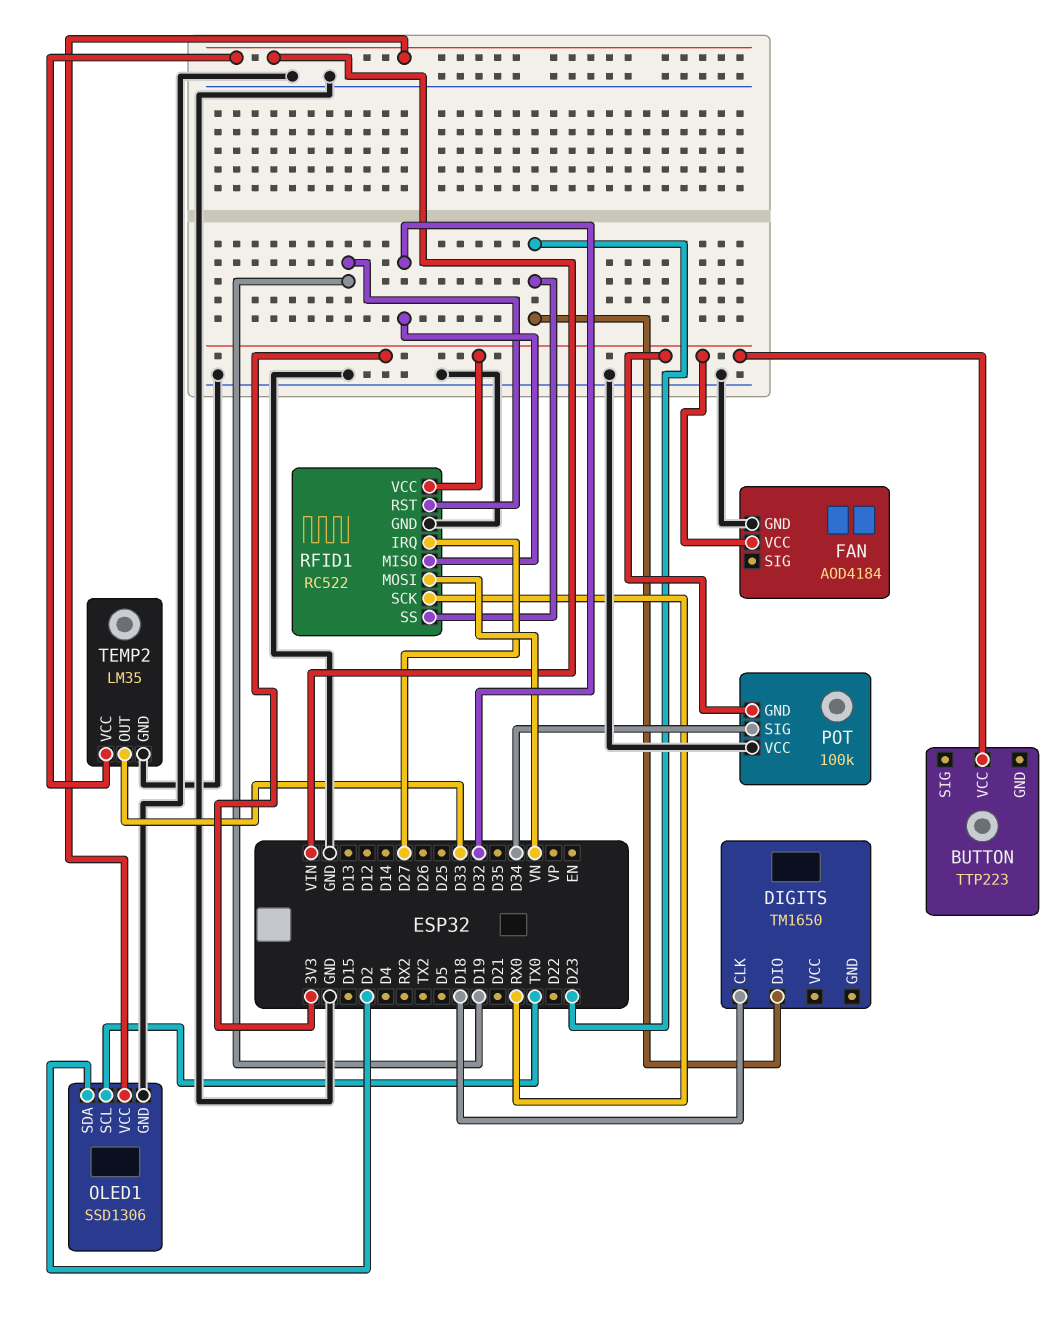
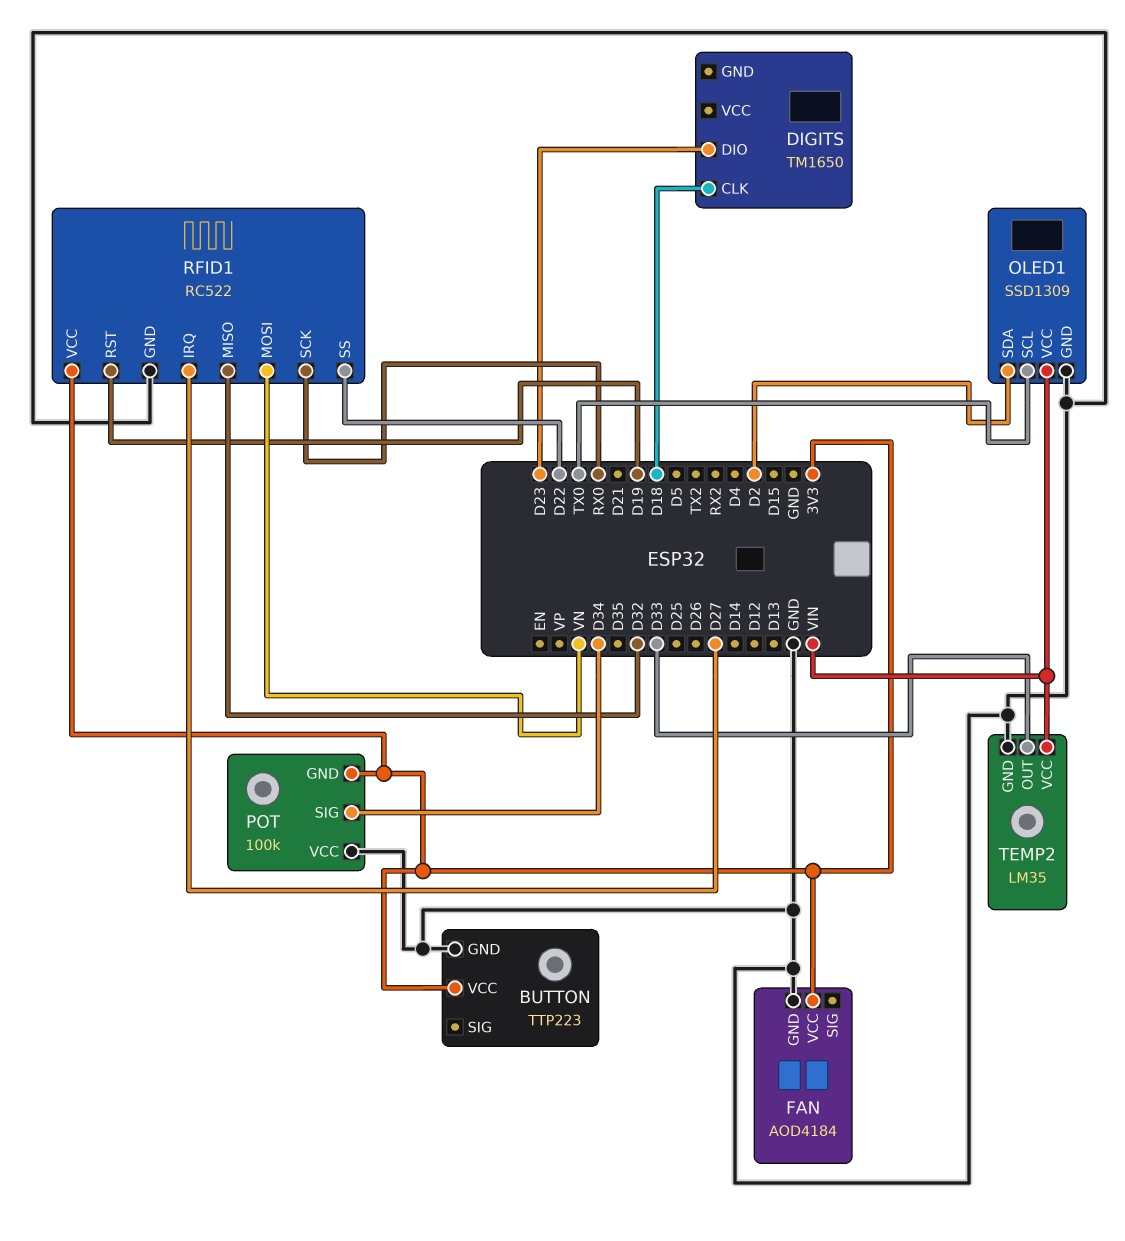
BUTTON pin GND: none -> GND
OLED1: SSD1306 -> SSD1309
RFID1 pin SS: D23 -> D22

